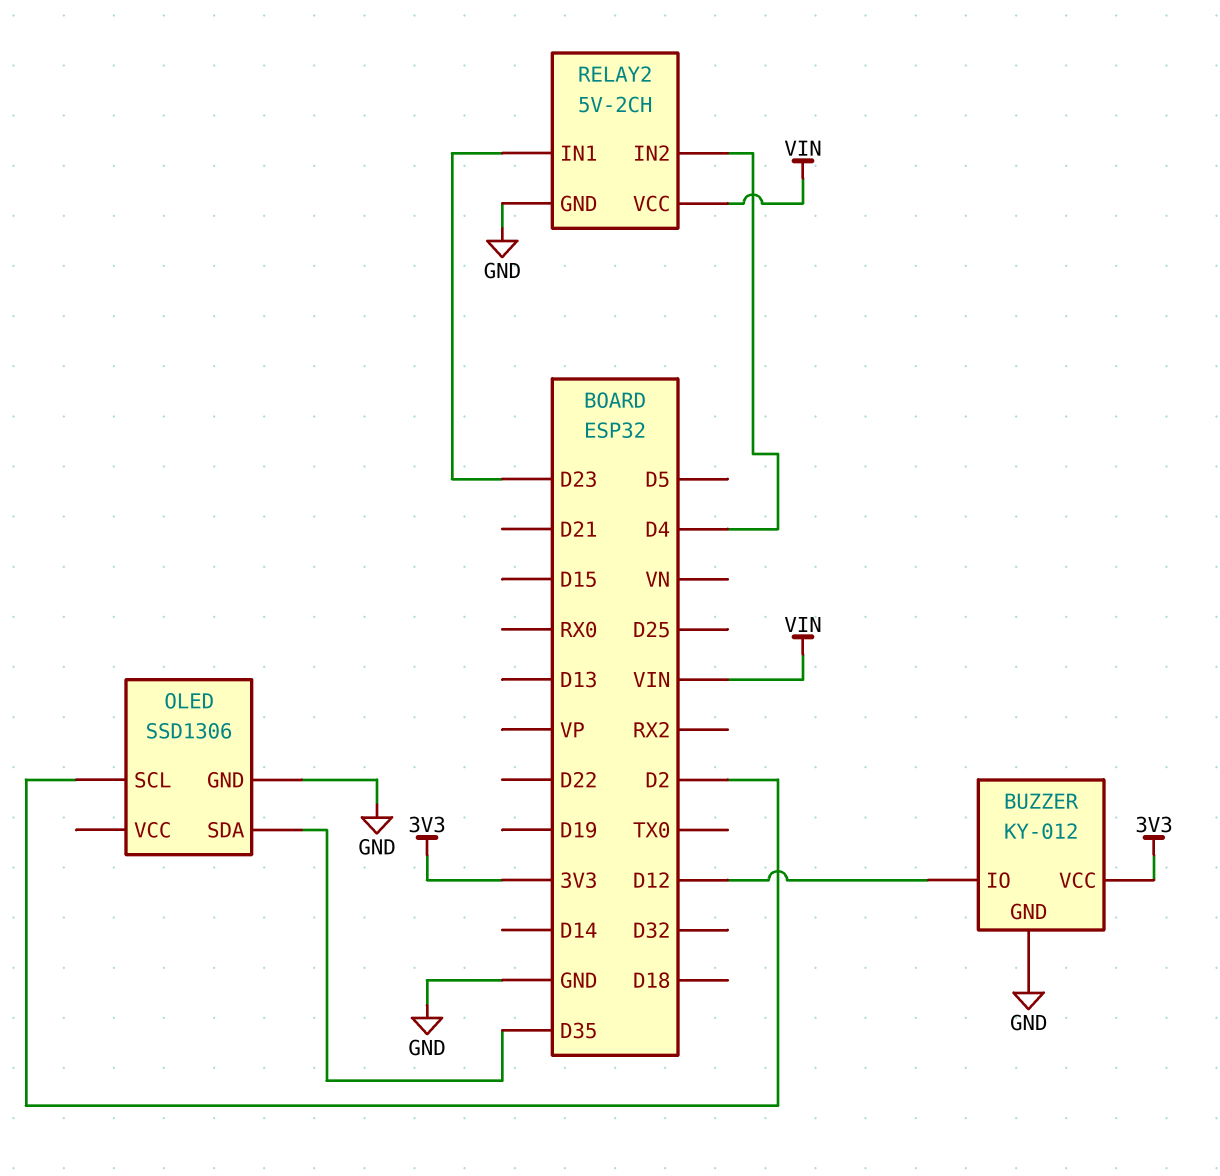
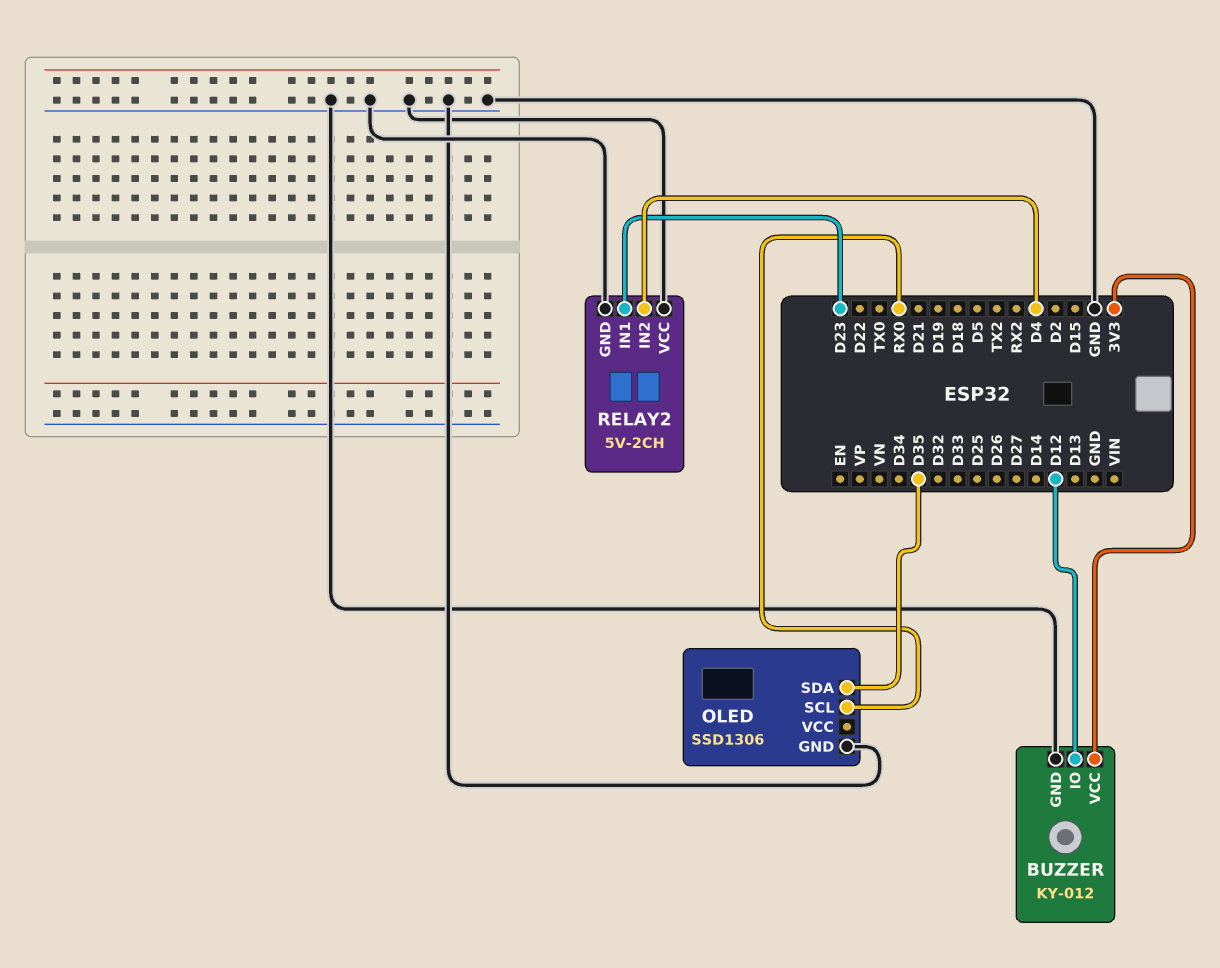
OLED pin SCL: D2 -> RX0
RELAY2 pin VCC: VIN -> GND

